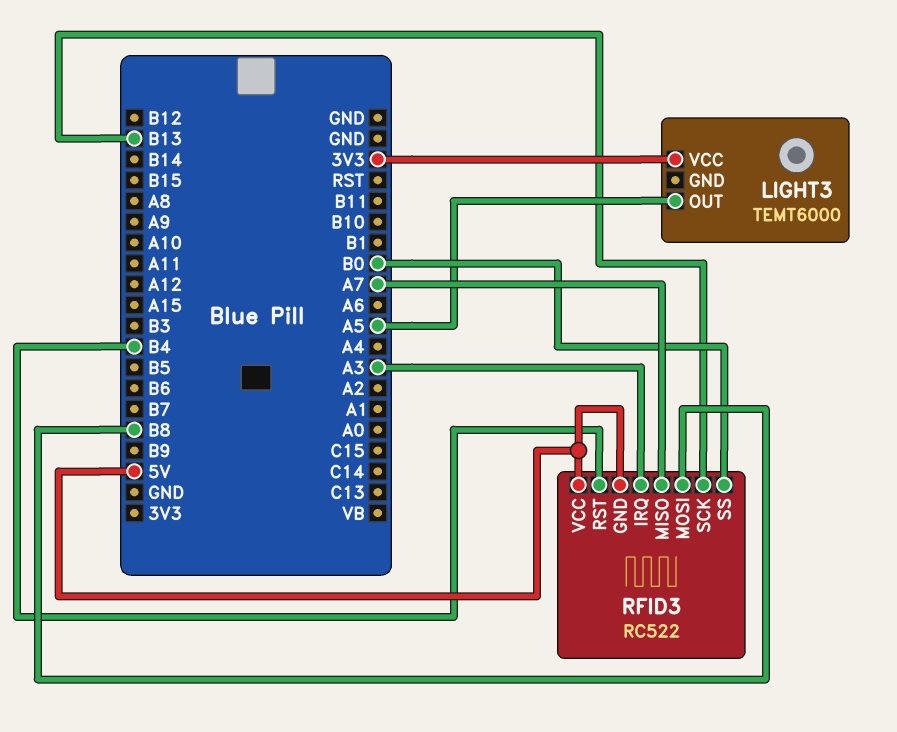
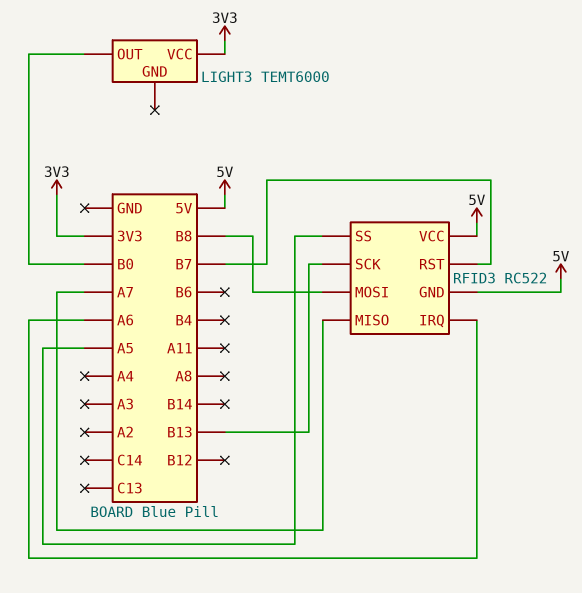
LIGHT3 pin OUT: A5 -> B0
RFID3 pin IRQ: A3 -> A6
RFID3 pin RST: B4 -> B7
RFID3 pin SS: B0 -> A5

